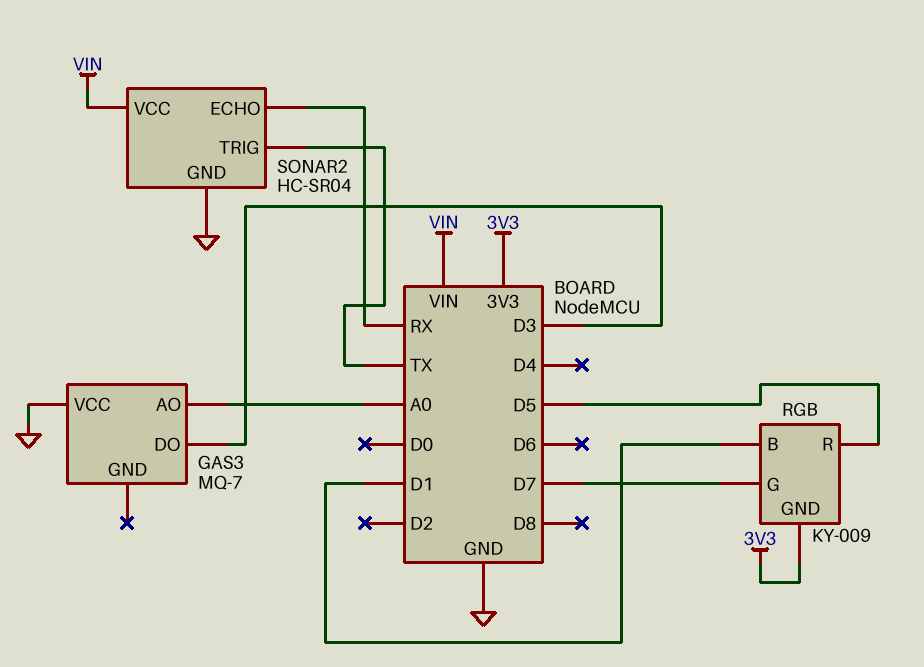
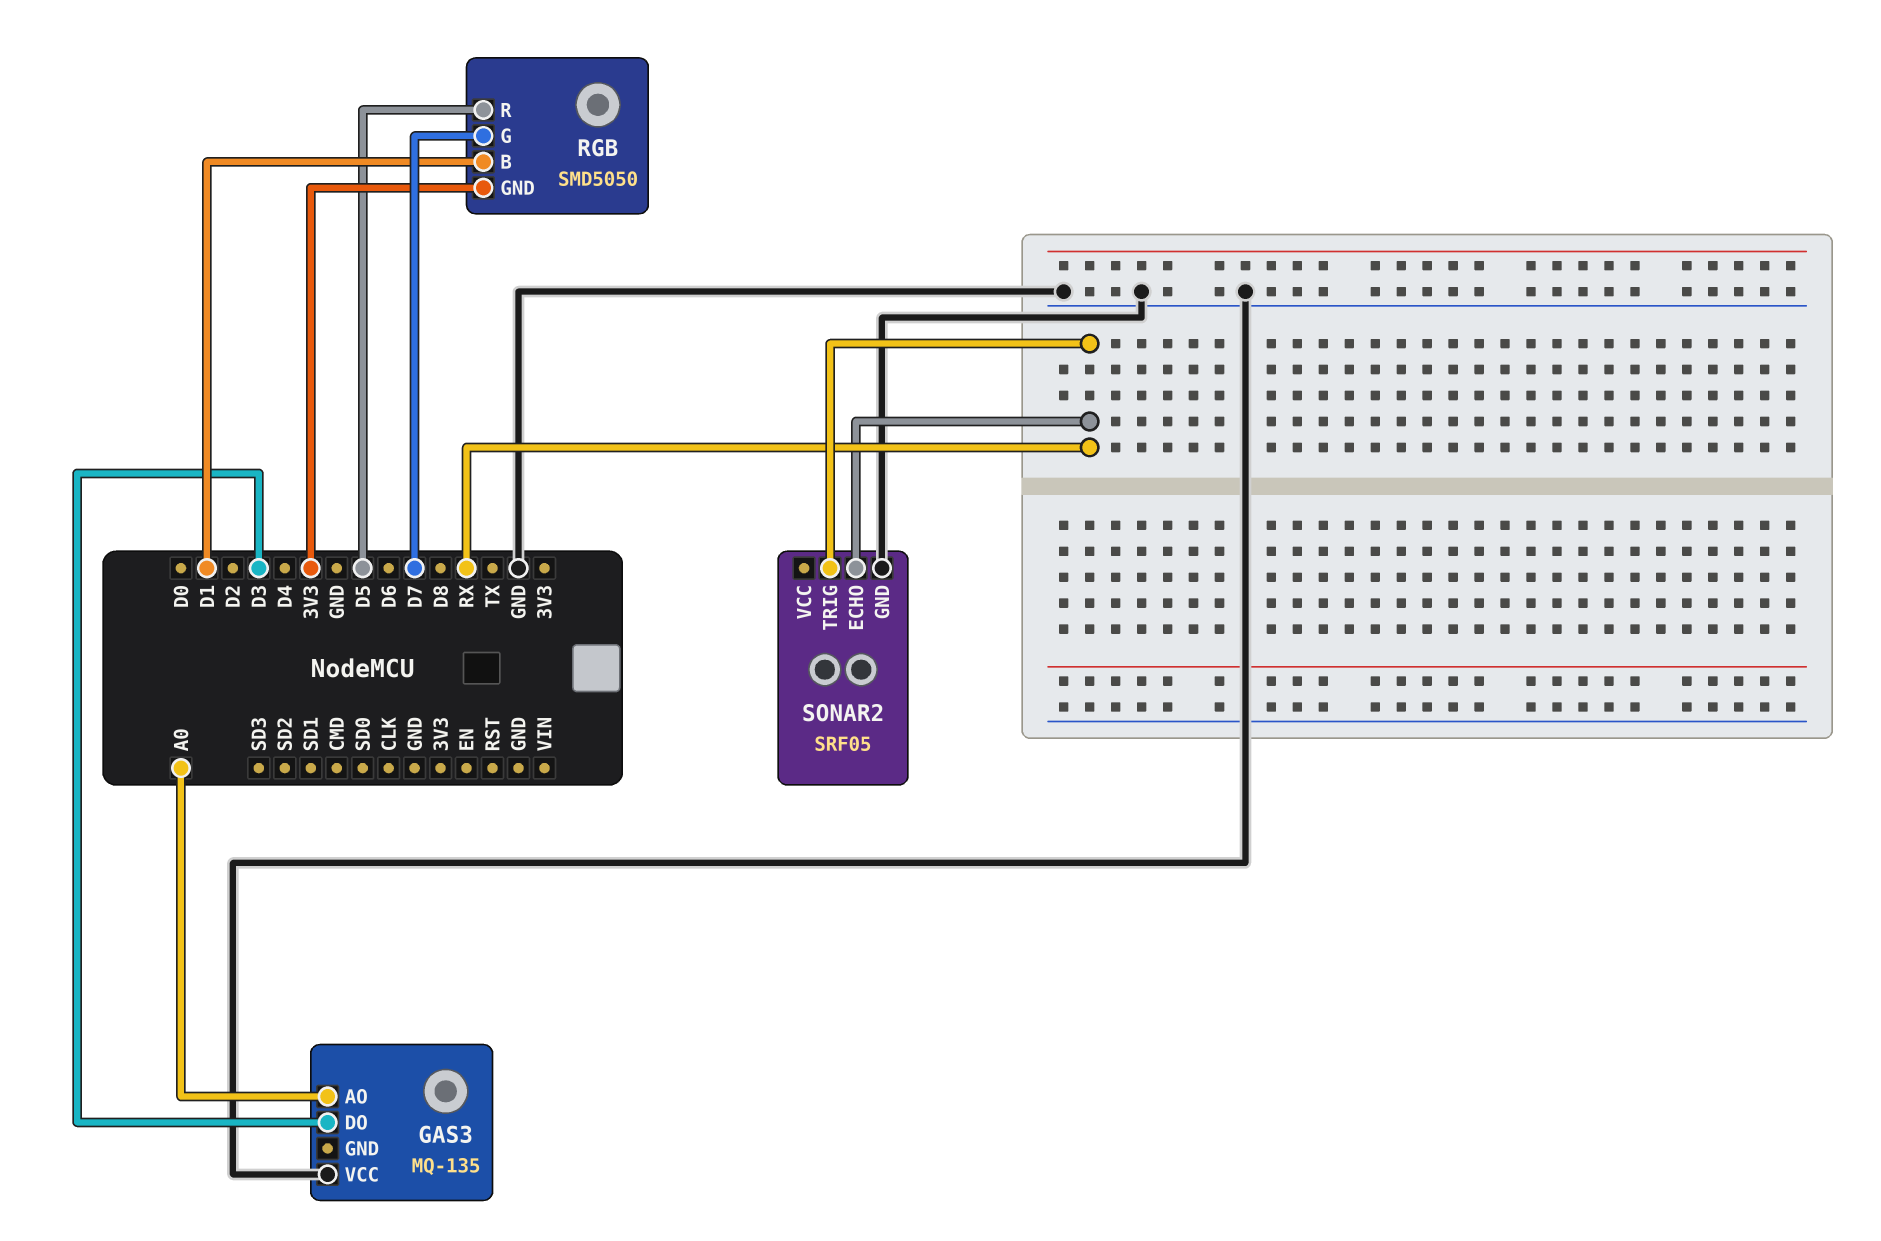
GAS3: MQ-7 -> MQ-135
RGB: KY-009 -> SMD5050
SONAR2: HC-SR04 -> SRF05
SONAR2 pin TRIG: TX -> RX
SONAR2 pin VCC: VIN -> none

